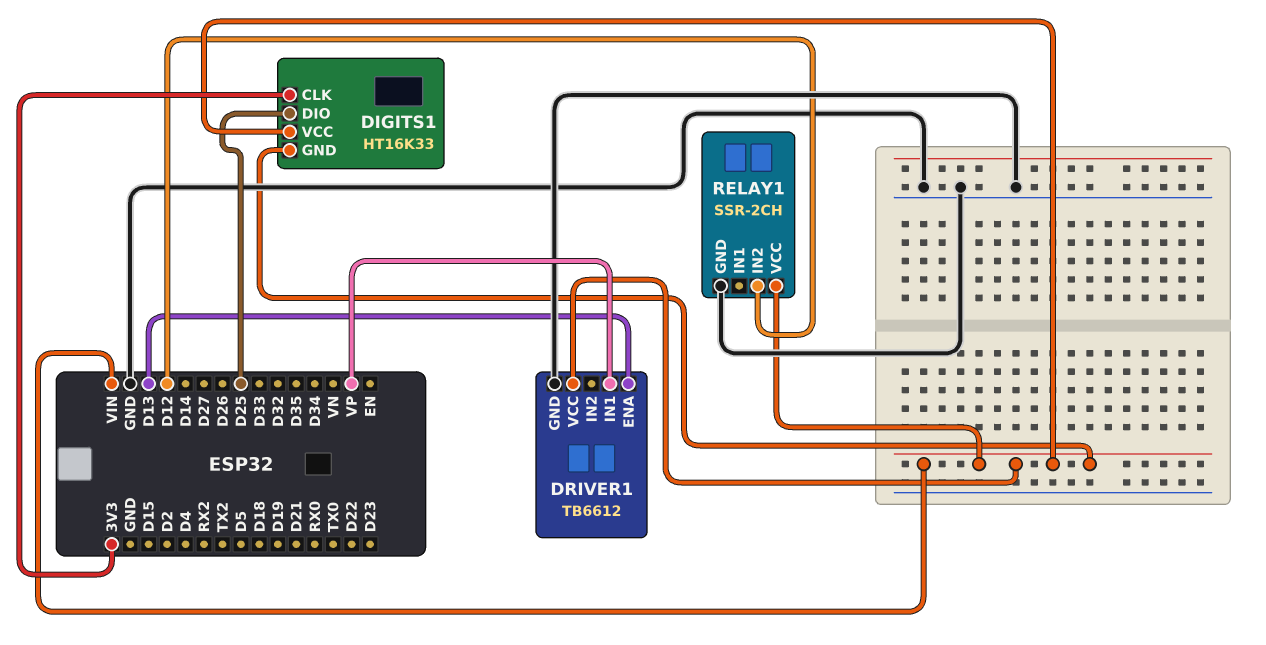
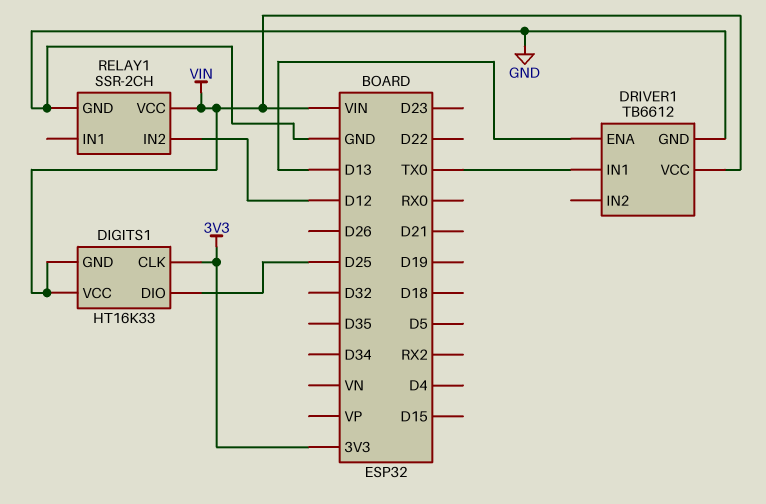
DRIVER1 pin IN1: VP -> TX0

